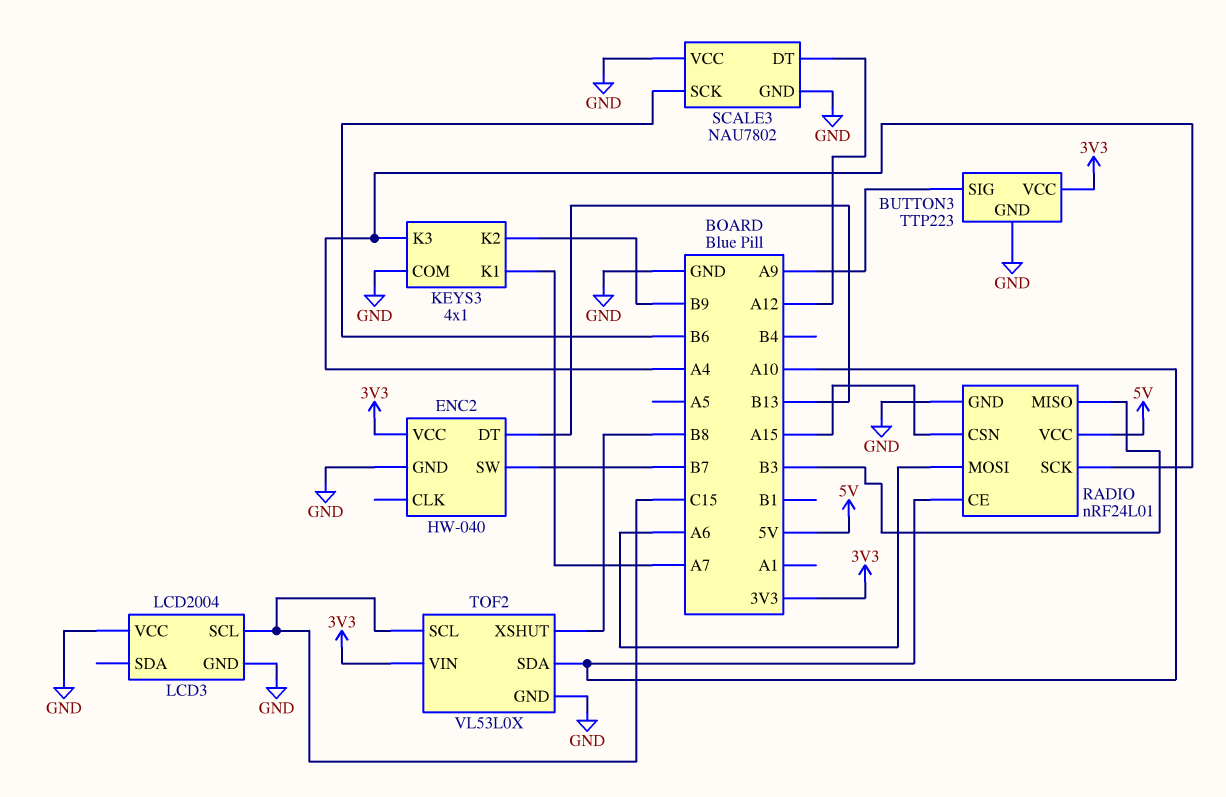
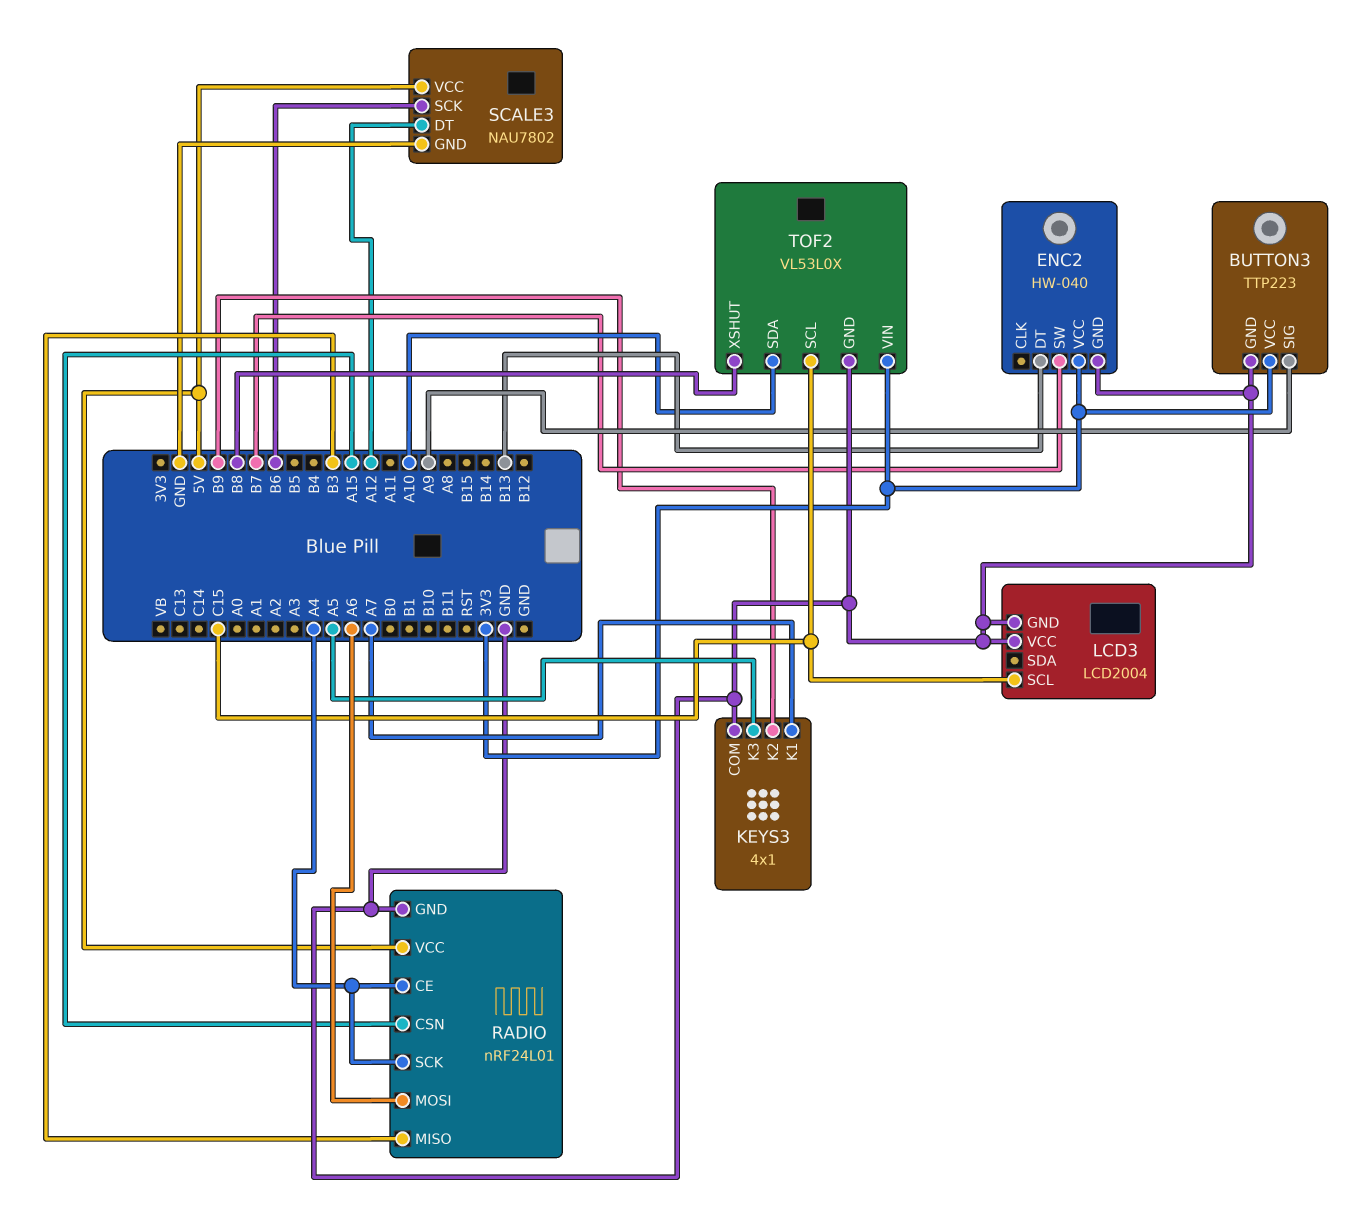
KEYS3 pin K3: A4 -> A5
RADIO pin CE: A10 -> A4
SCALE3 pin VCC: GND -> 5V

